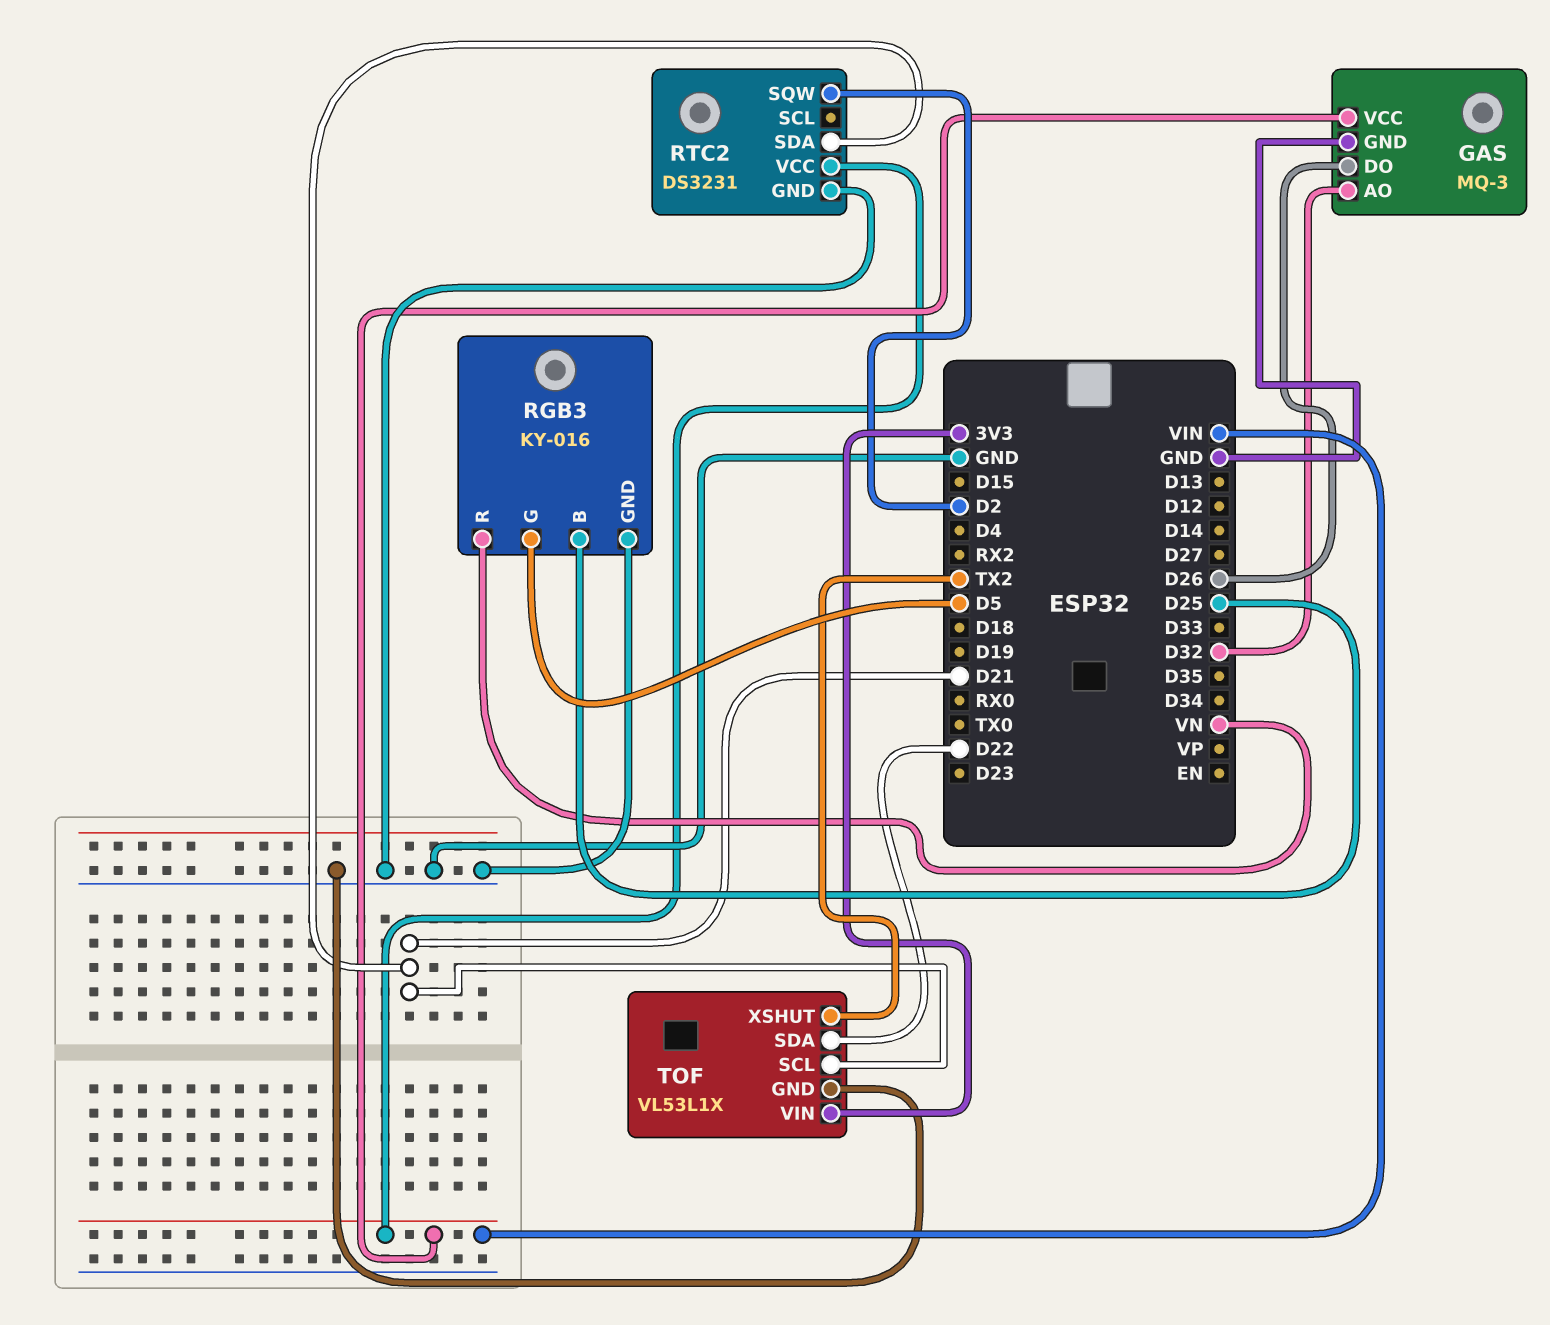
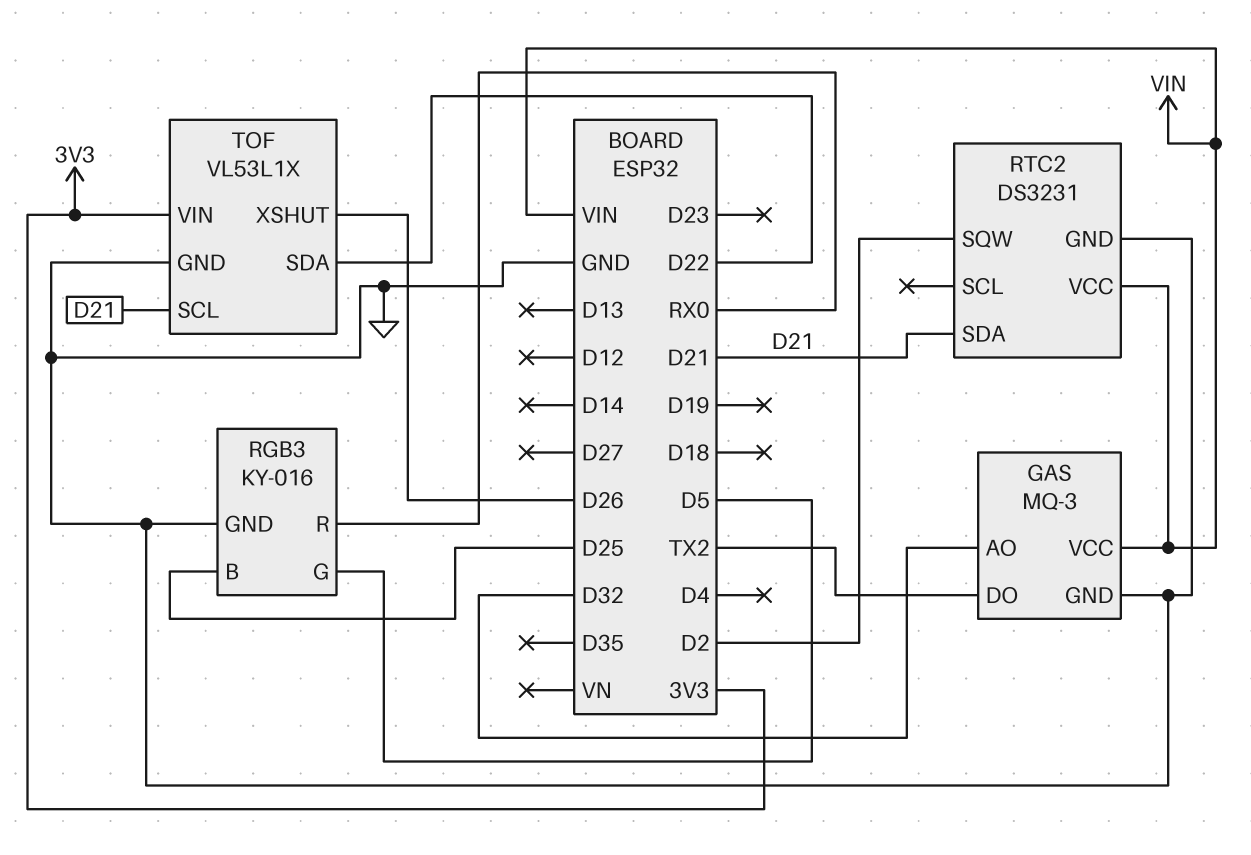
GAS pin DO: D26 -> TX2
RGB3 pin R: VN -> RX0
TOF pin XSHUT: TX2 -> D26

